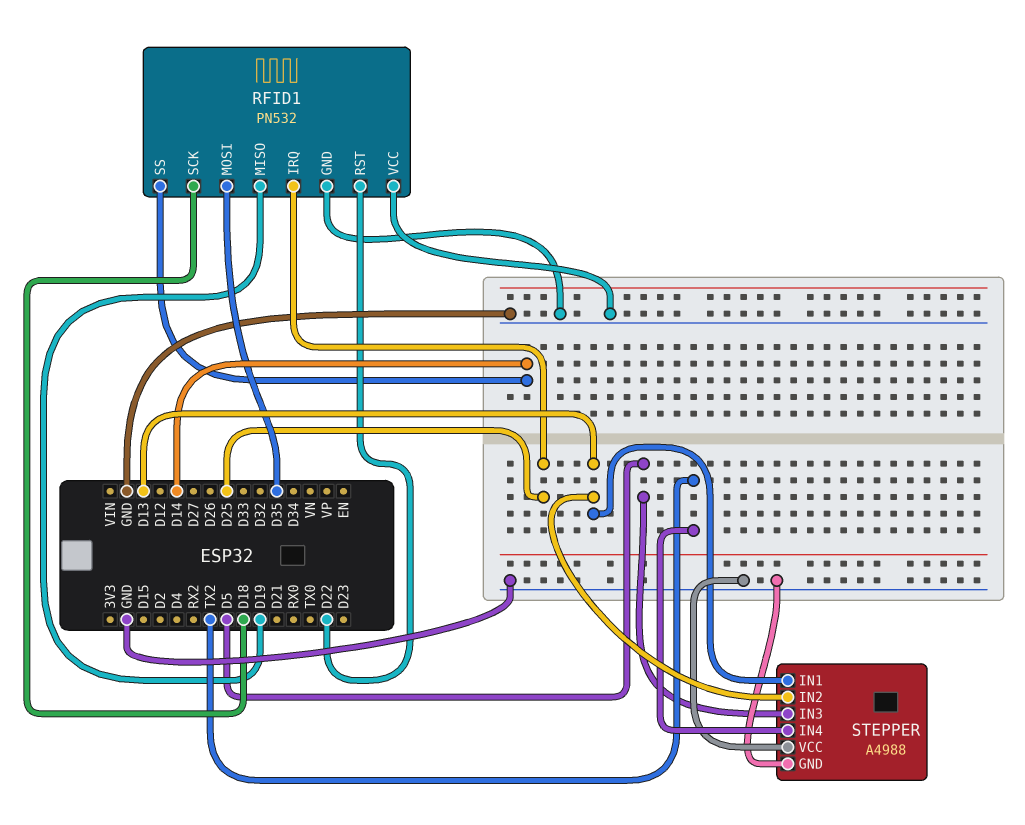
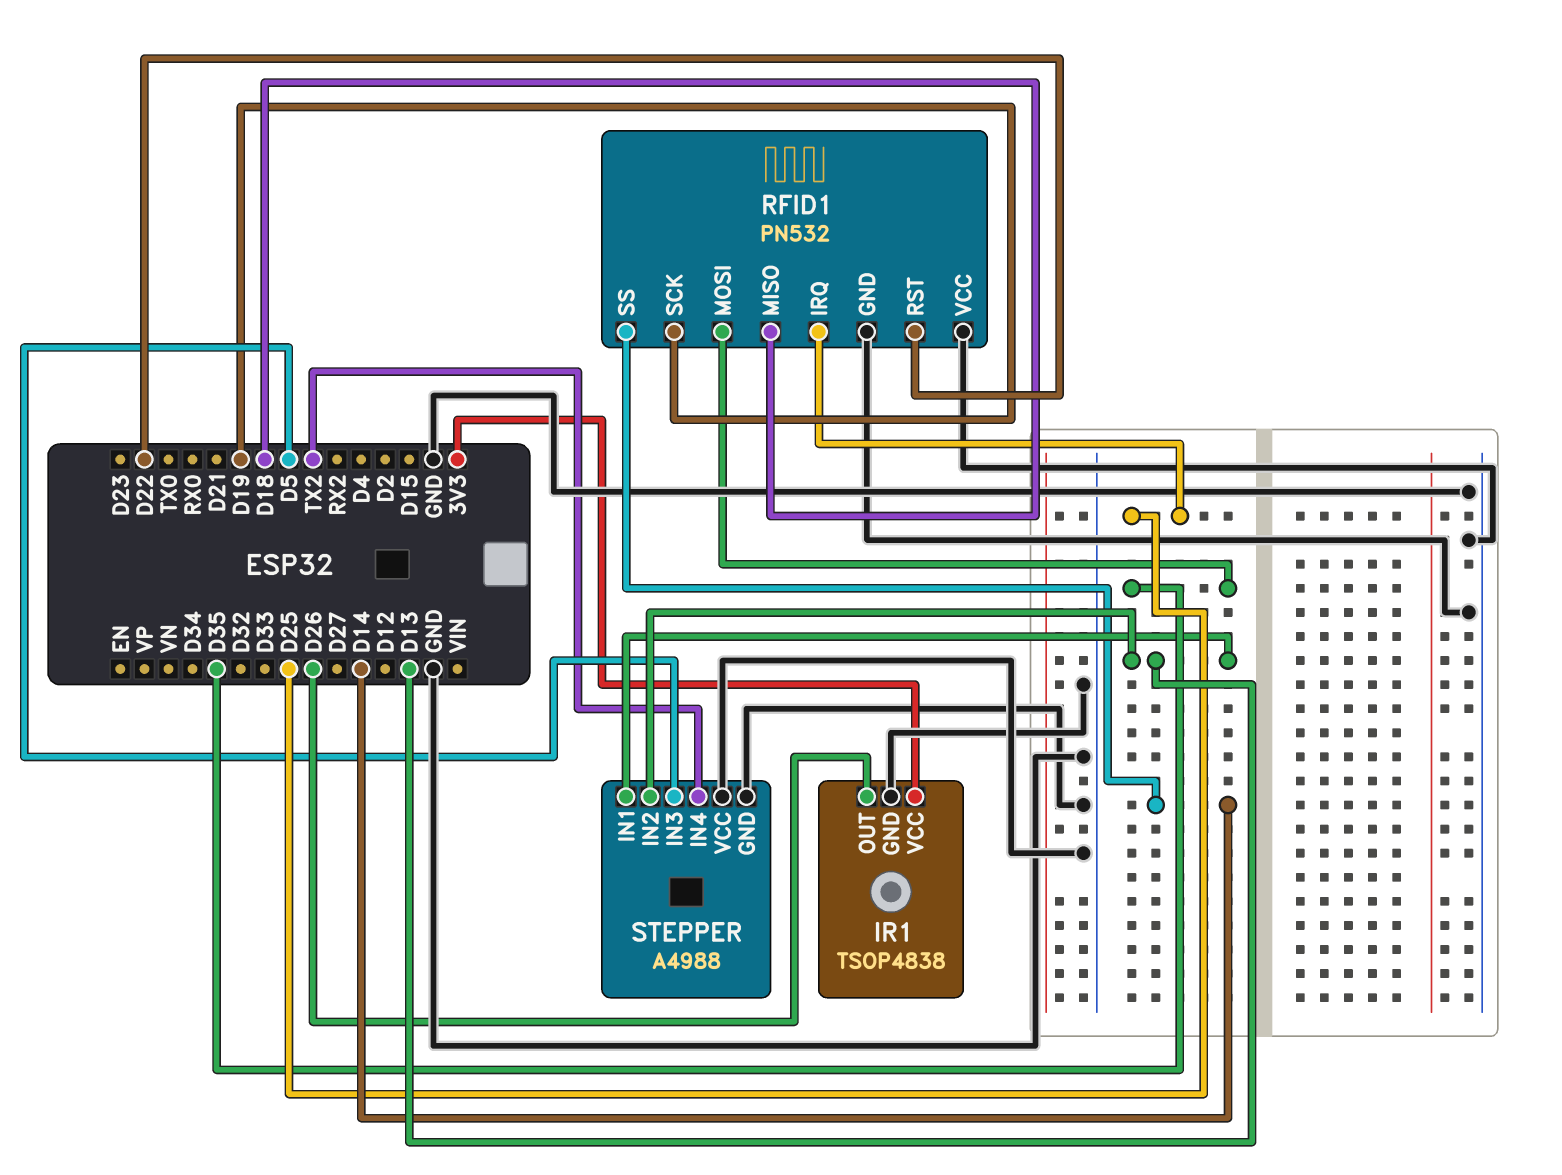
IR1: none -> TSOP4838
IR1 pin GND: none -> GND
IR1 pin OUT: none -> D26
IR1 pin VCC: none -> 3V3
RFID1 pin MISO: D19 -> D18
RFID1 pin SCK: D18 -> D19

